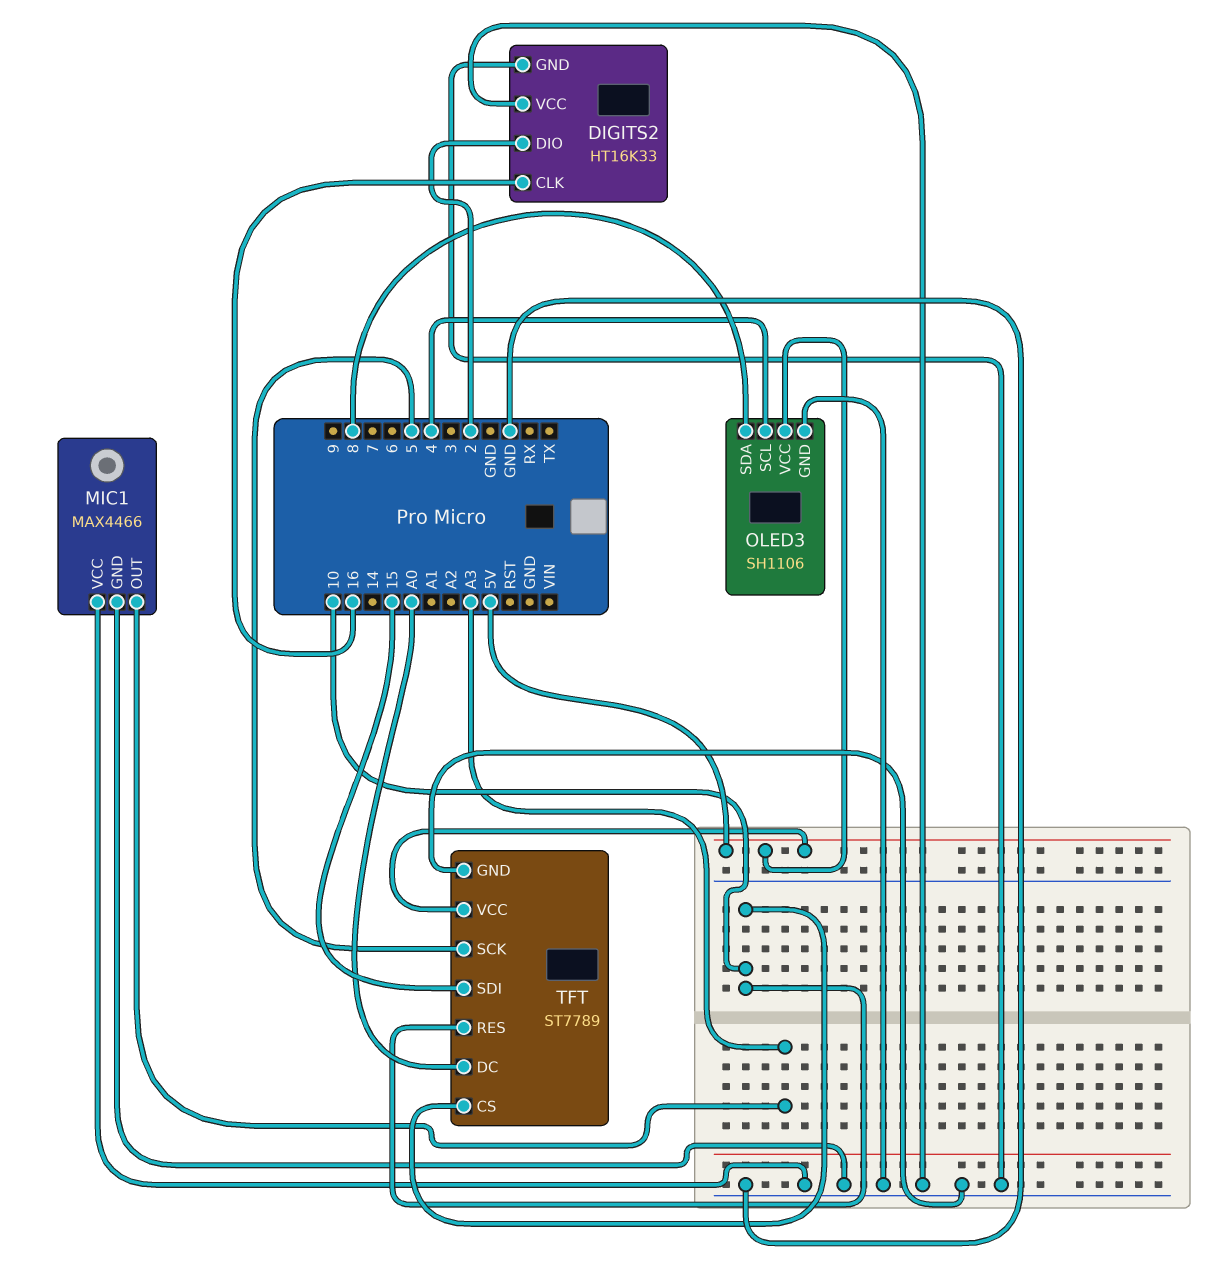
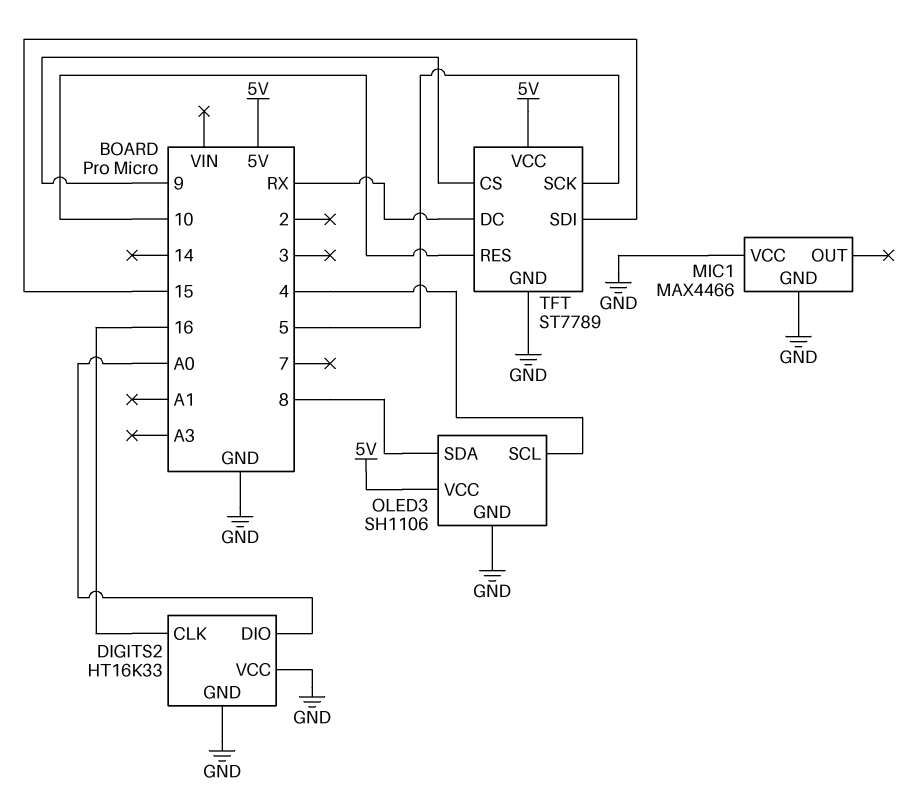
DIGITS2 pin DIO: 2 -> A0
MIC1 pin OUT: A3 -> none
TFT pin CS: 10 -> 9
TFT pin DC: A0 -> RX

